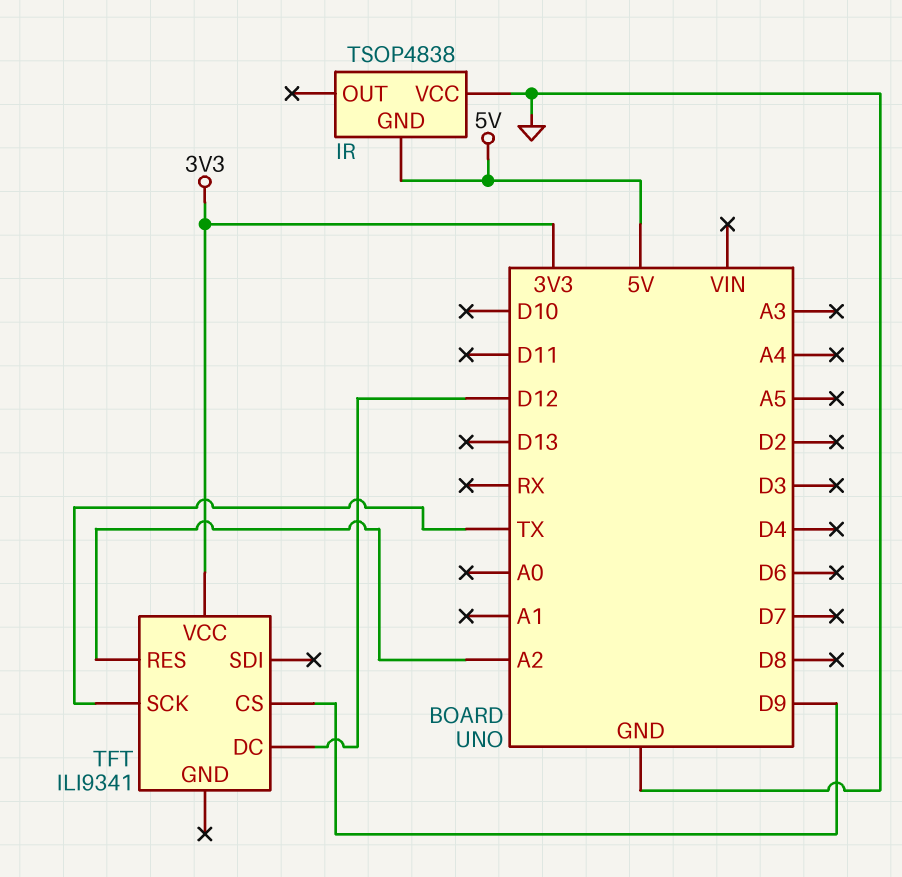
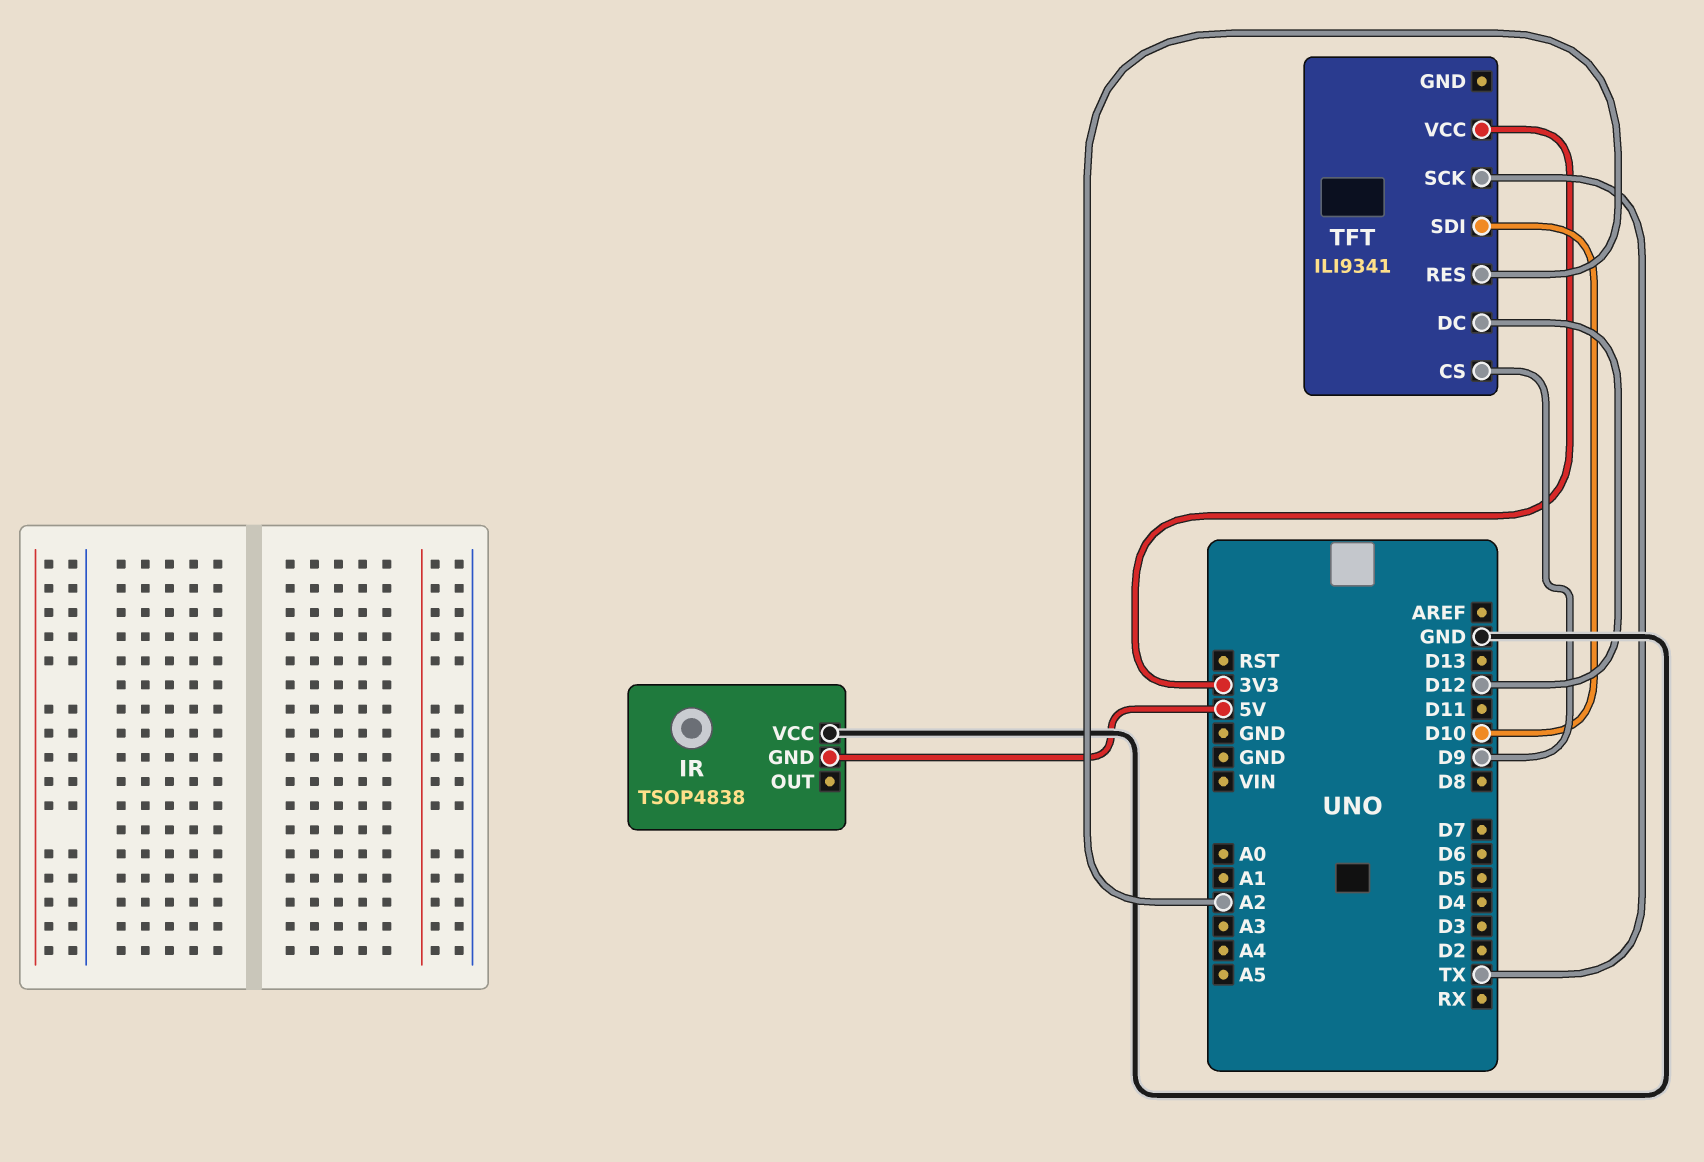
TFT pin SDI: none -> D10

